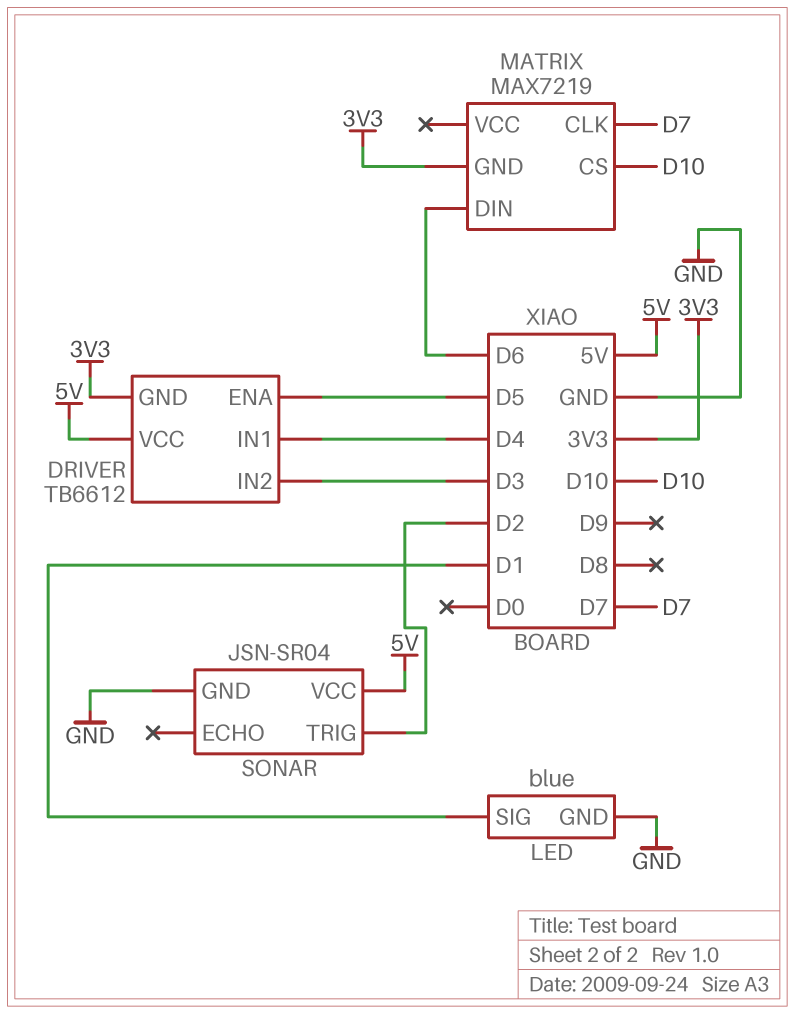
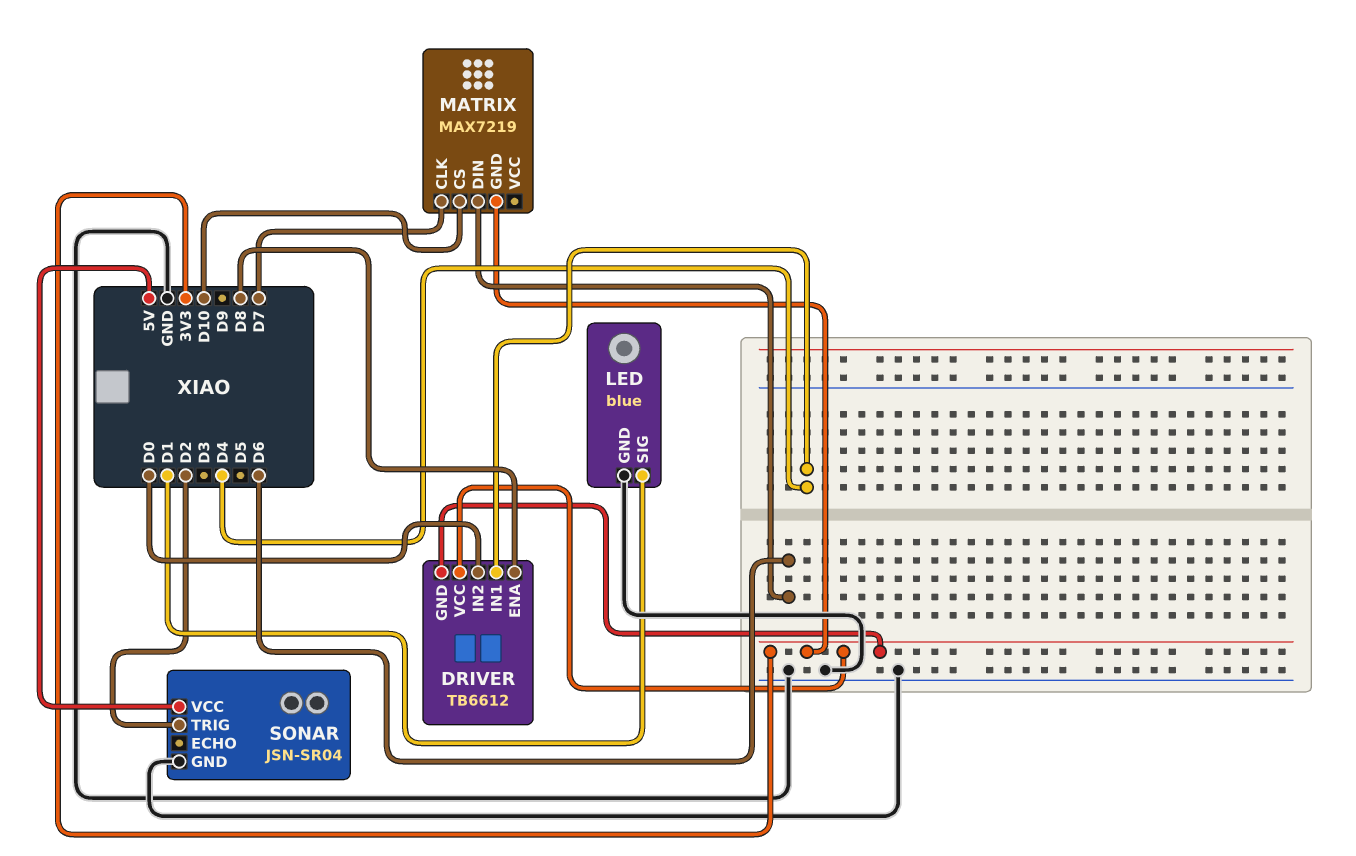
DRIVER pin ENA: D5 -> D8
DRIVER pin IN2: D3 -> D0
DRIVER pin VCC: 5V -> 3V3

